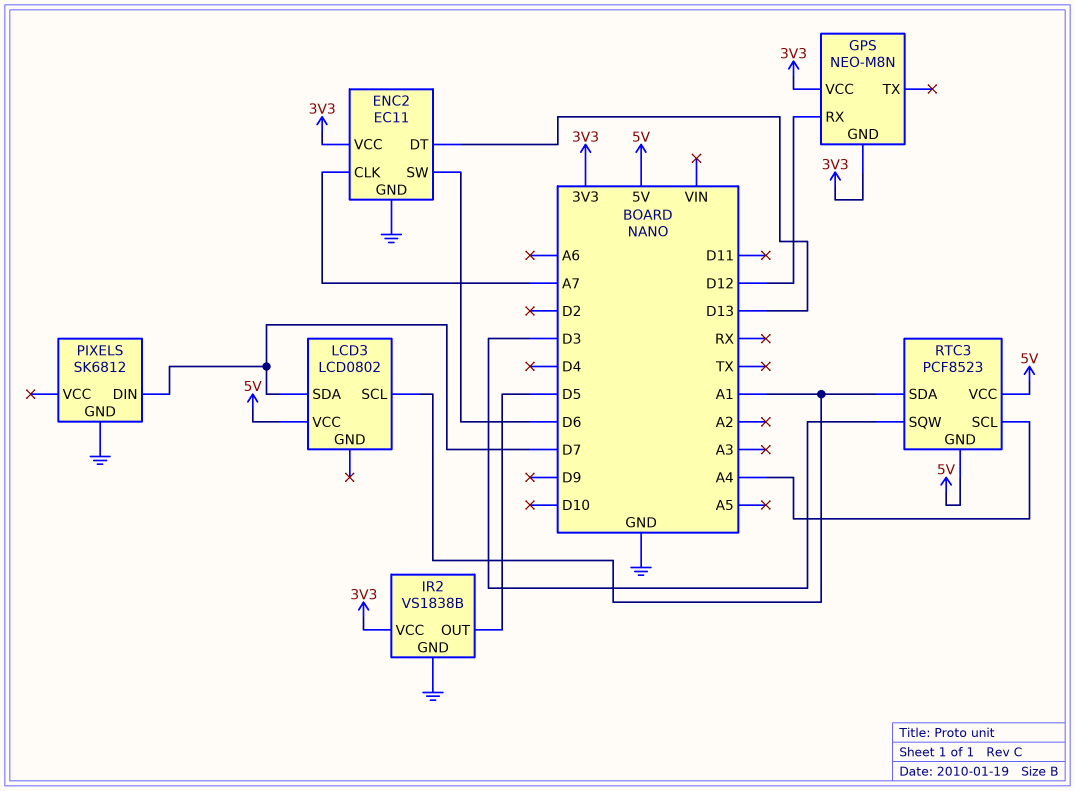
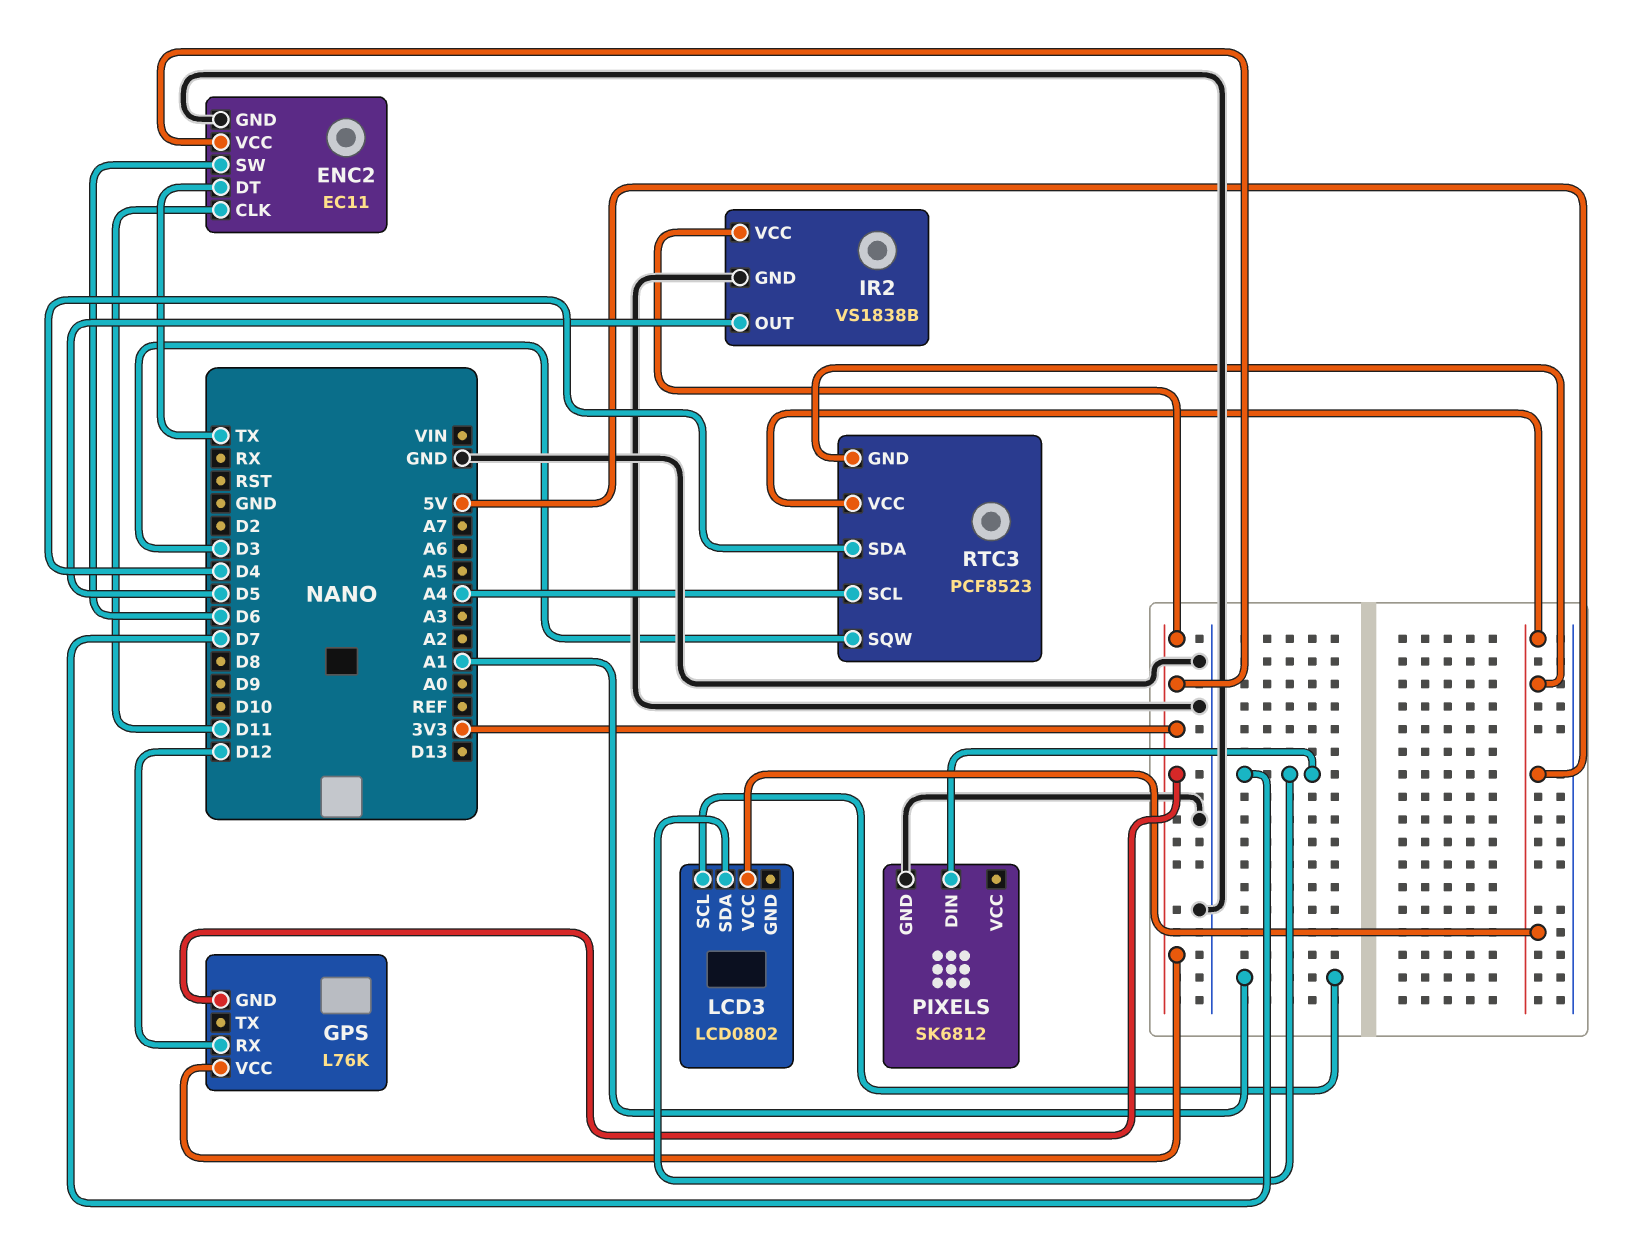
ENC2 pin CLK: A7 -> D11
ENC2 pin DT: D13 -> TX
GPS: NEO-M8N -> L76K
RTC3 pin SDA: A1 -> D4

